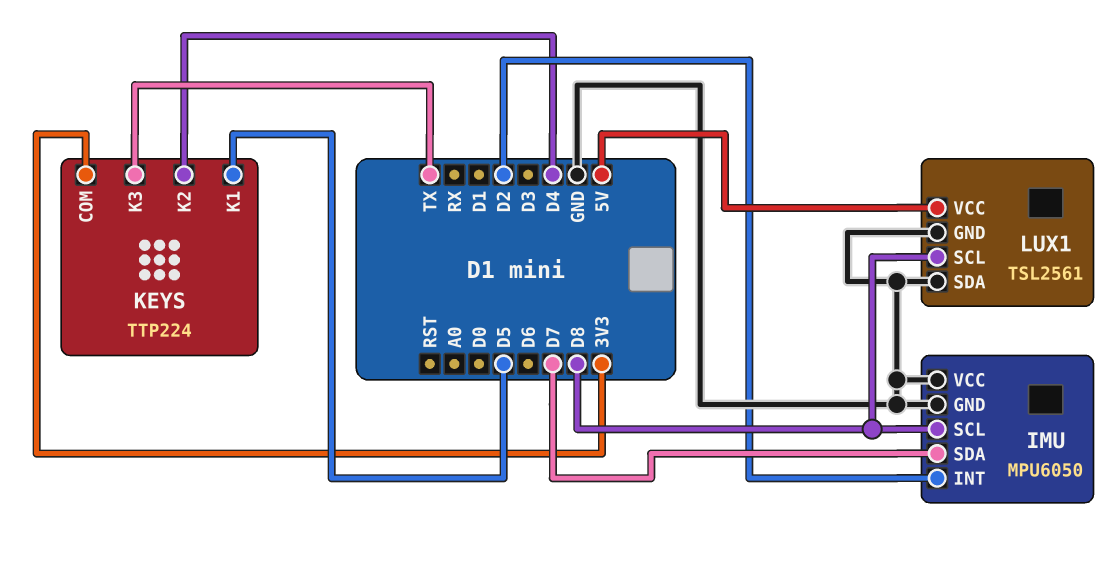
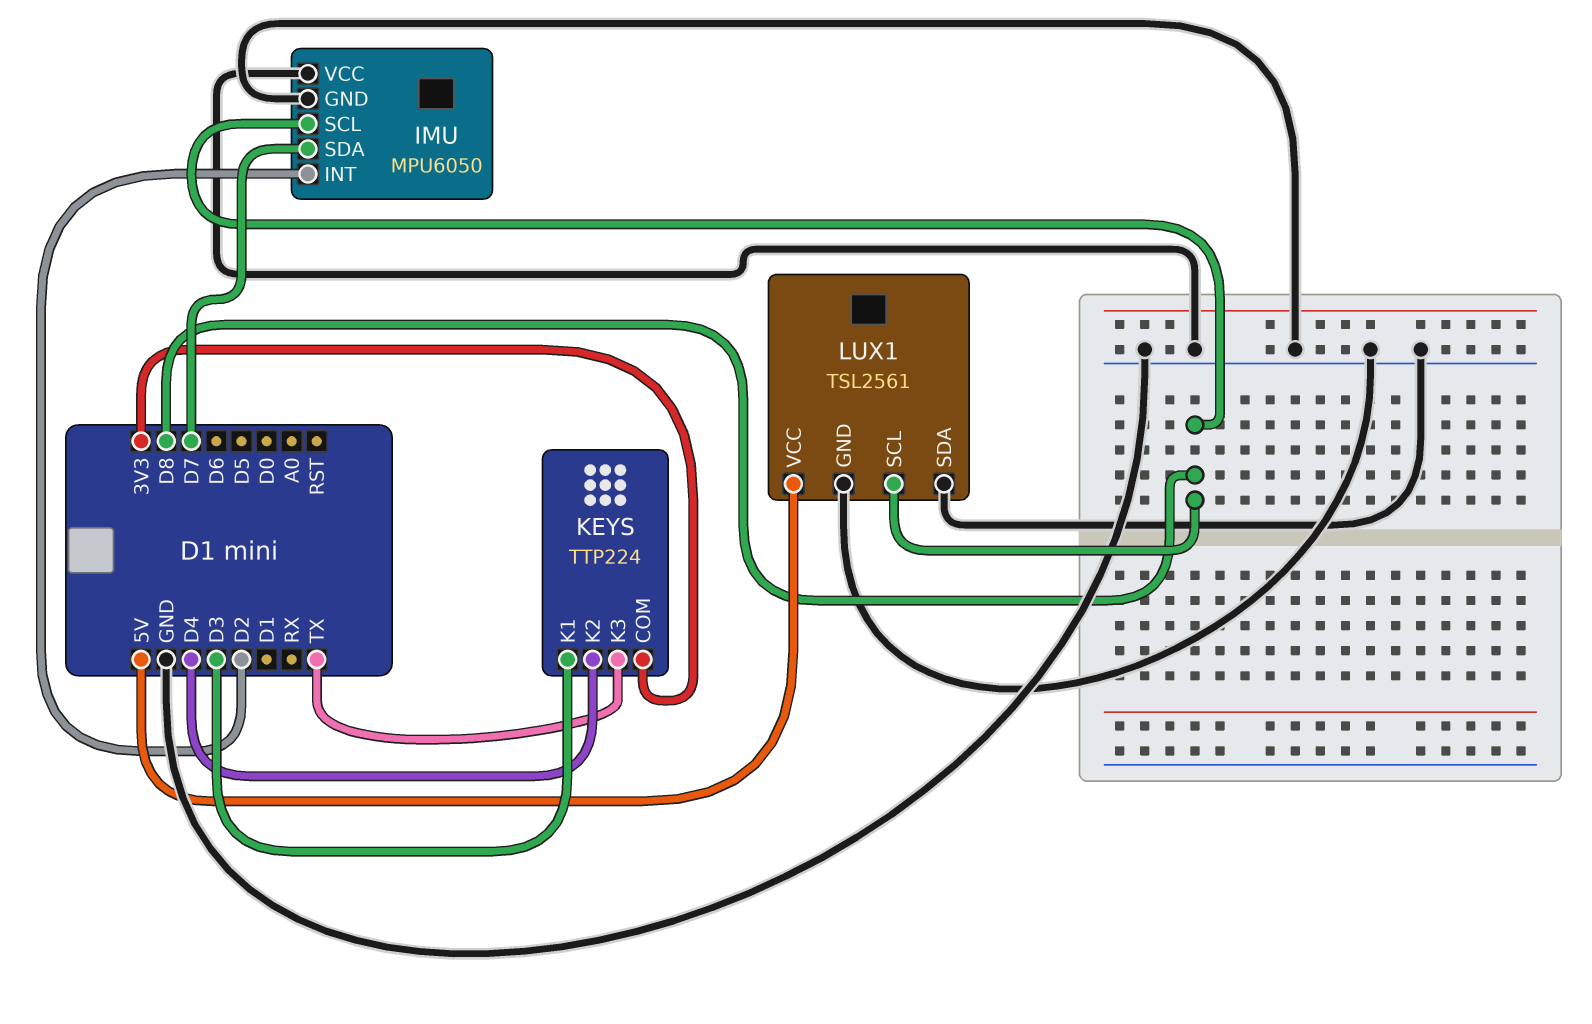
KEYS pin K1: D5 -> D3

